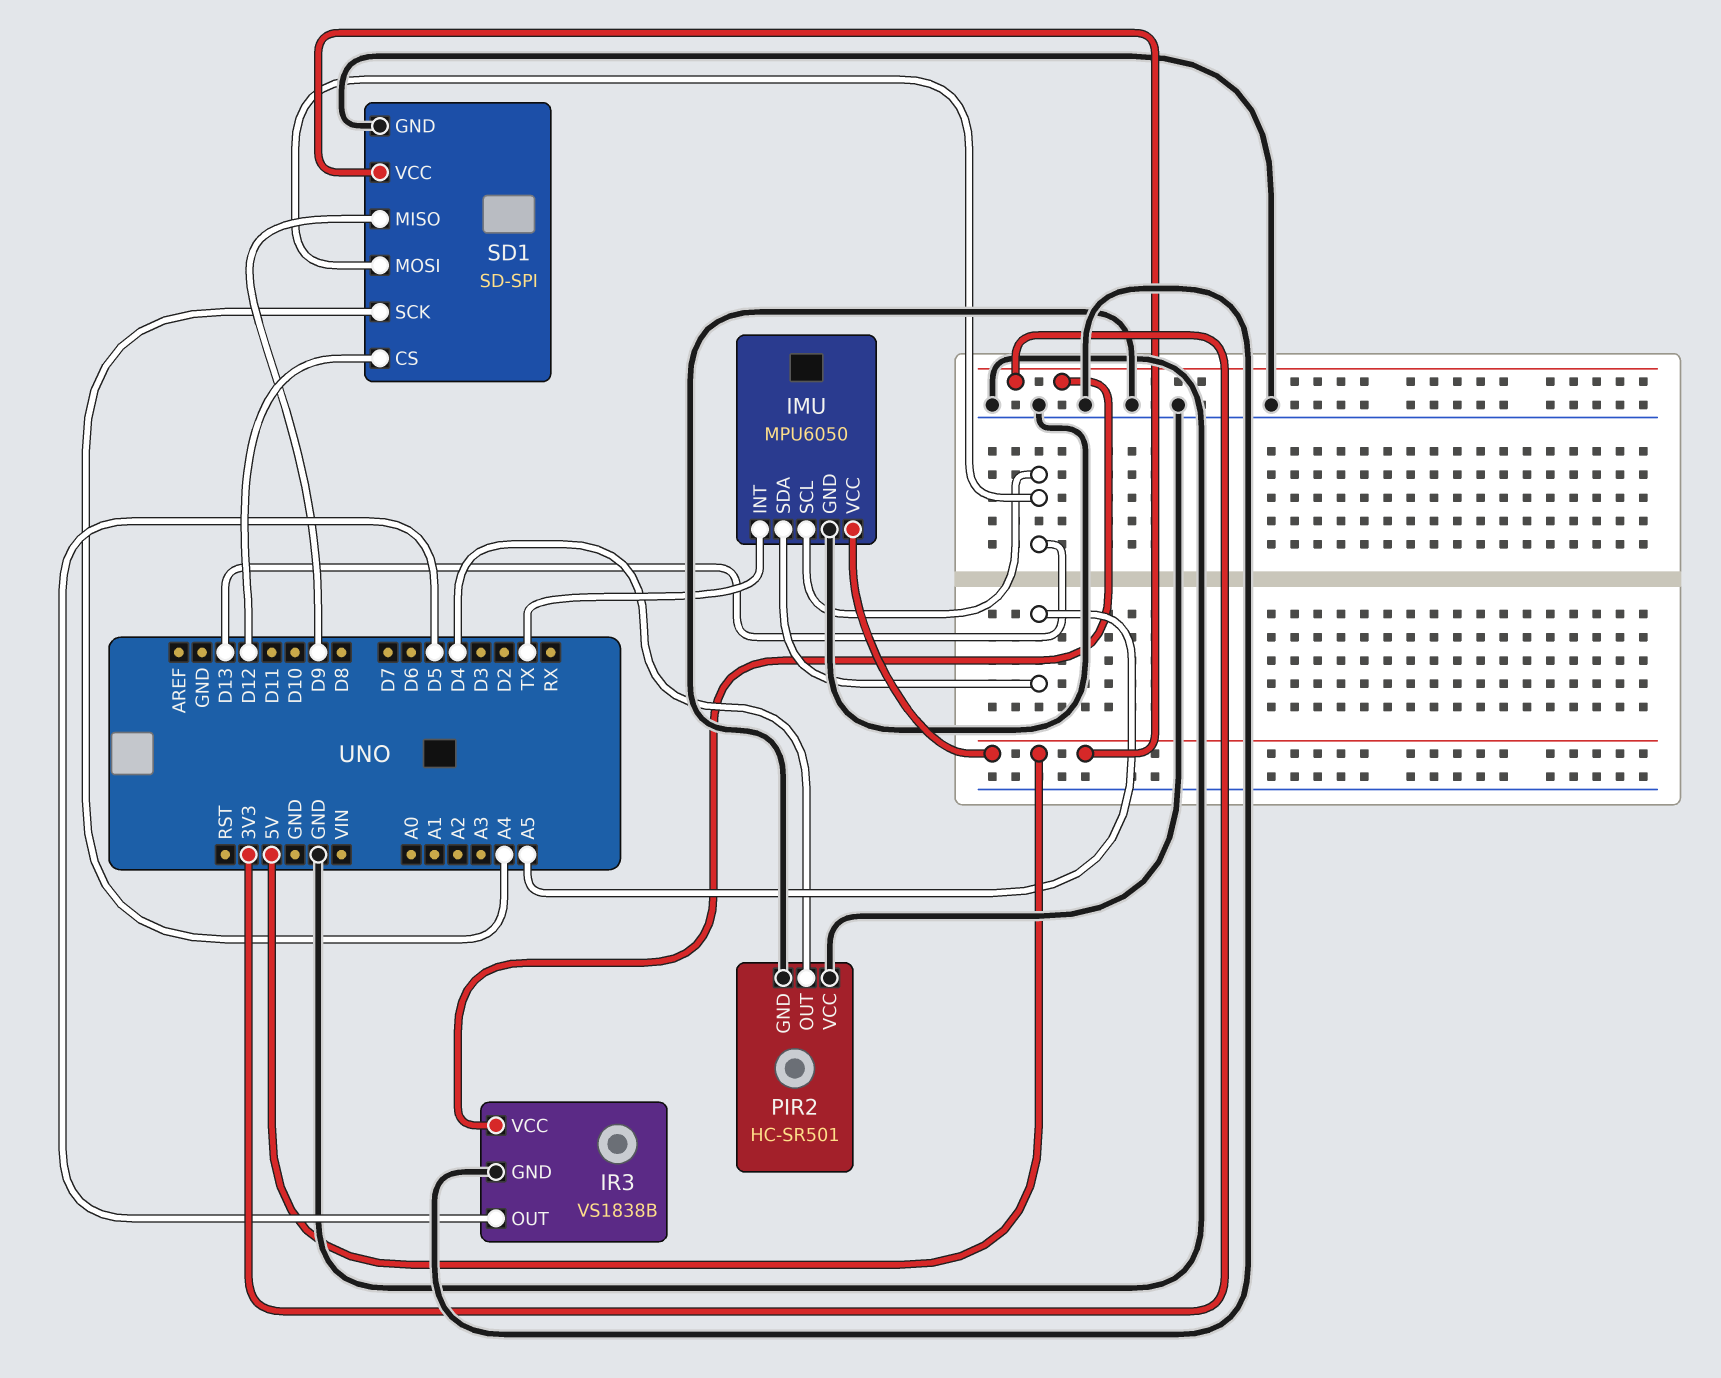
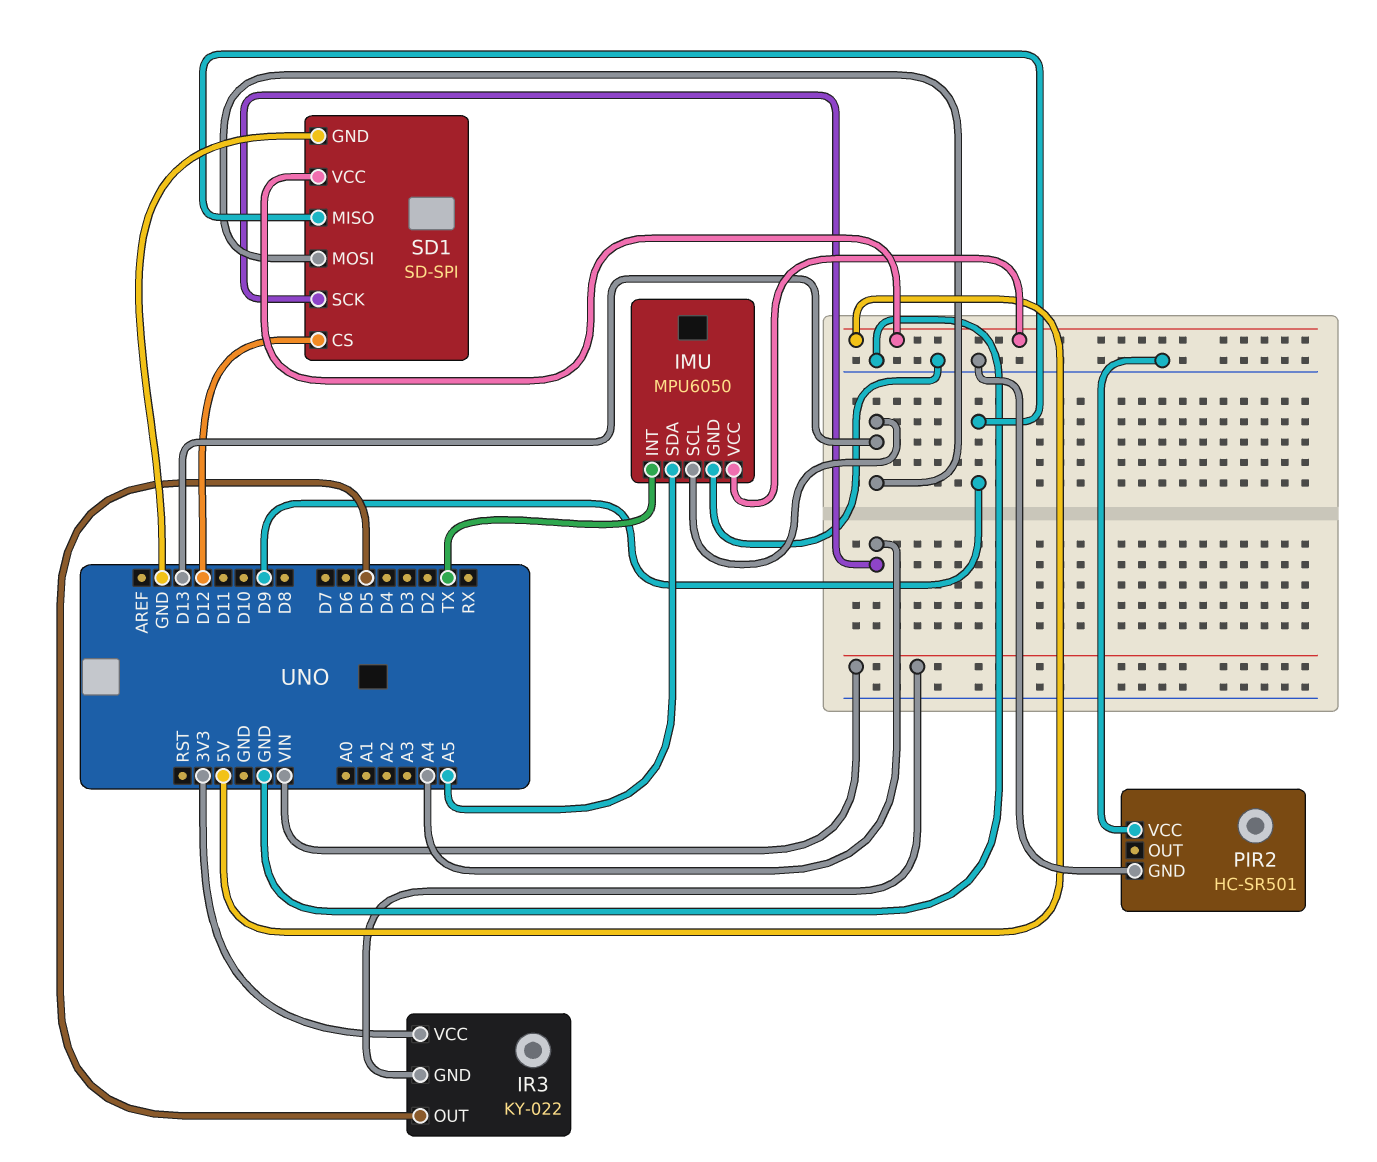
IR3: VS1838B -> KY-022
IR3 pin GND: GND -> VIN
PIR2 pin OUT: D4 -> none

